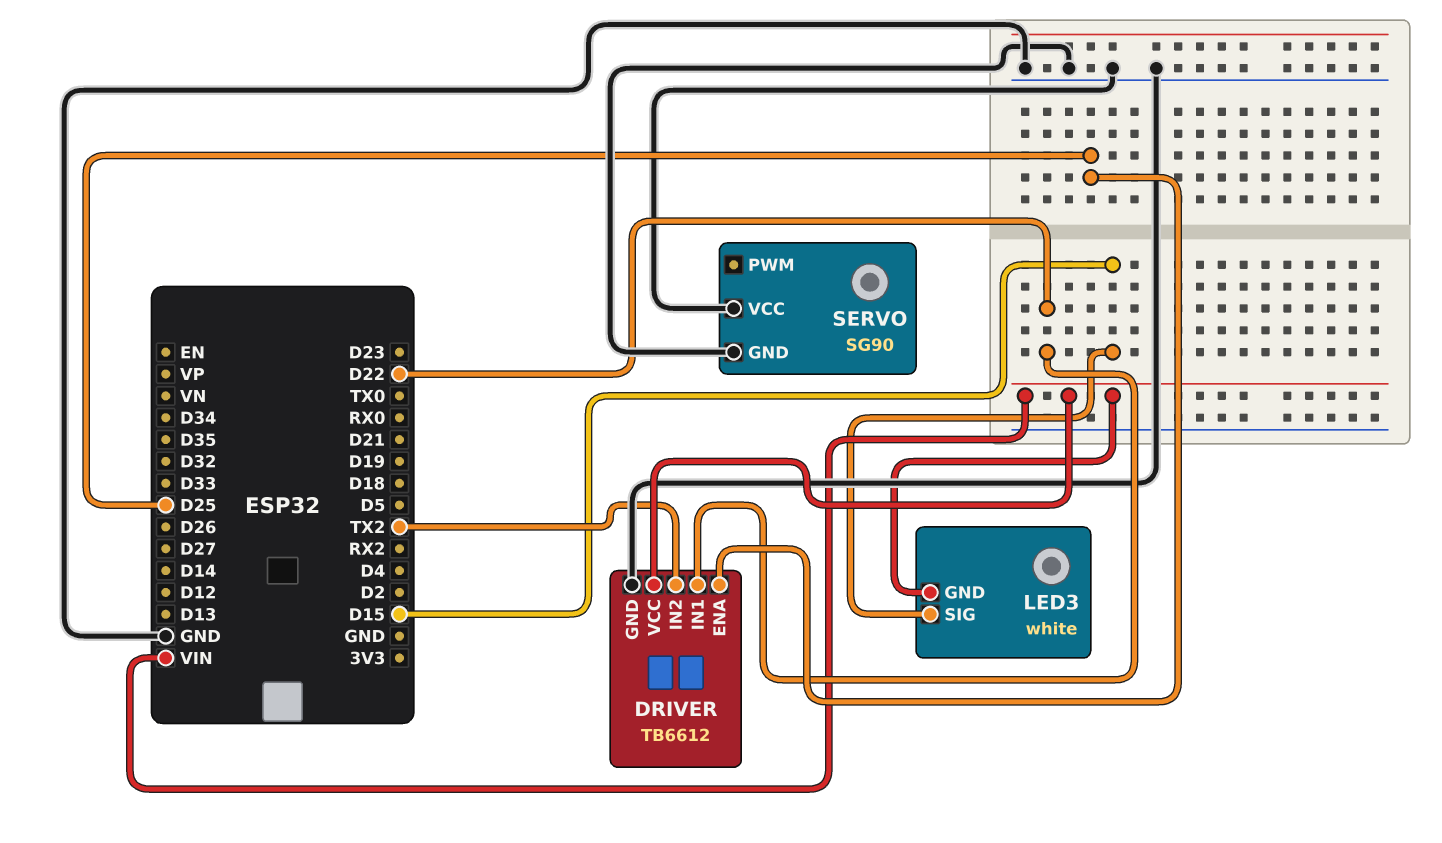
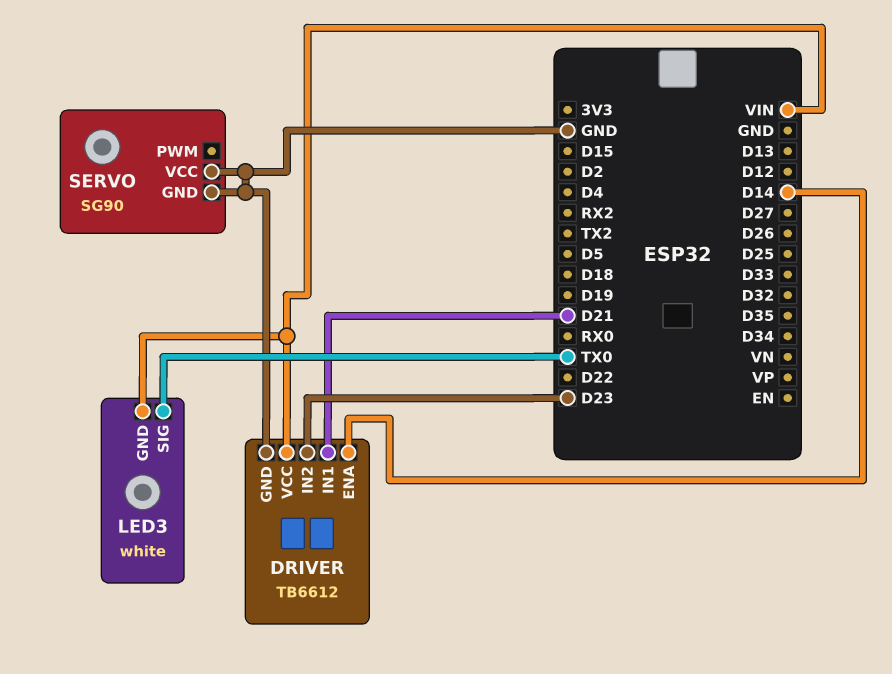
DRIVER pin ENA: D25 -> D14
DRIVER pin IN1: D22 -> D21
DRIVER pin IN2: TX2 -> D23
LED3 pin SIG: D15 -> TX0

